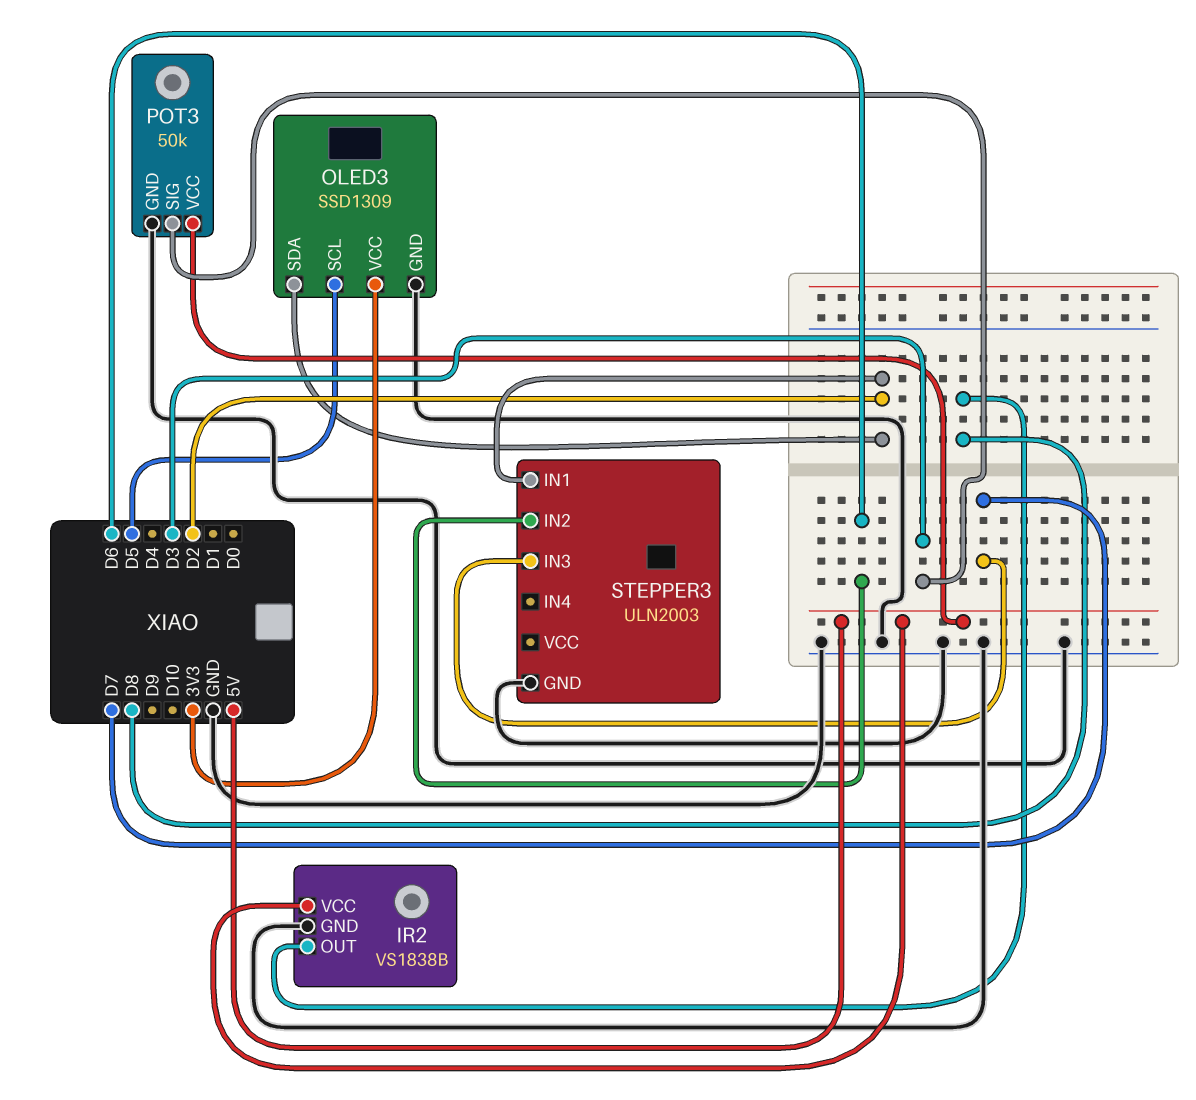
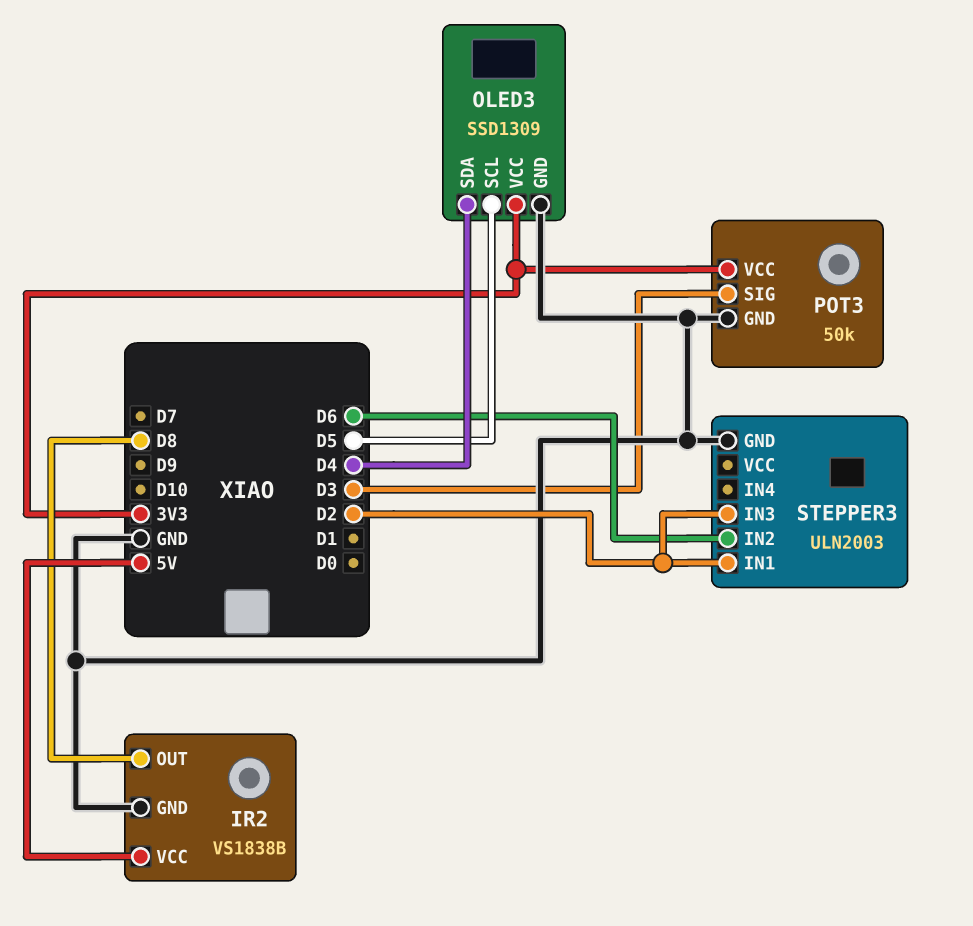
OLED3 pin SDA: D2 -> D4
POT3 pin VCC: 5V -> 3V3
STEPPER3 pin IN3: D7 -> D2

